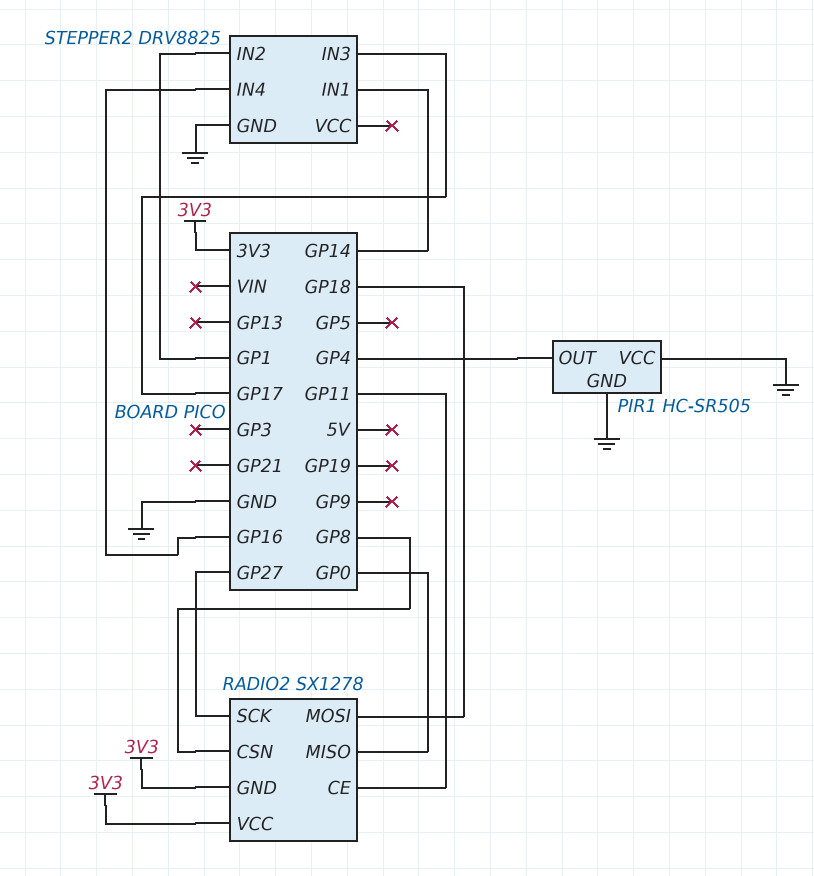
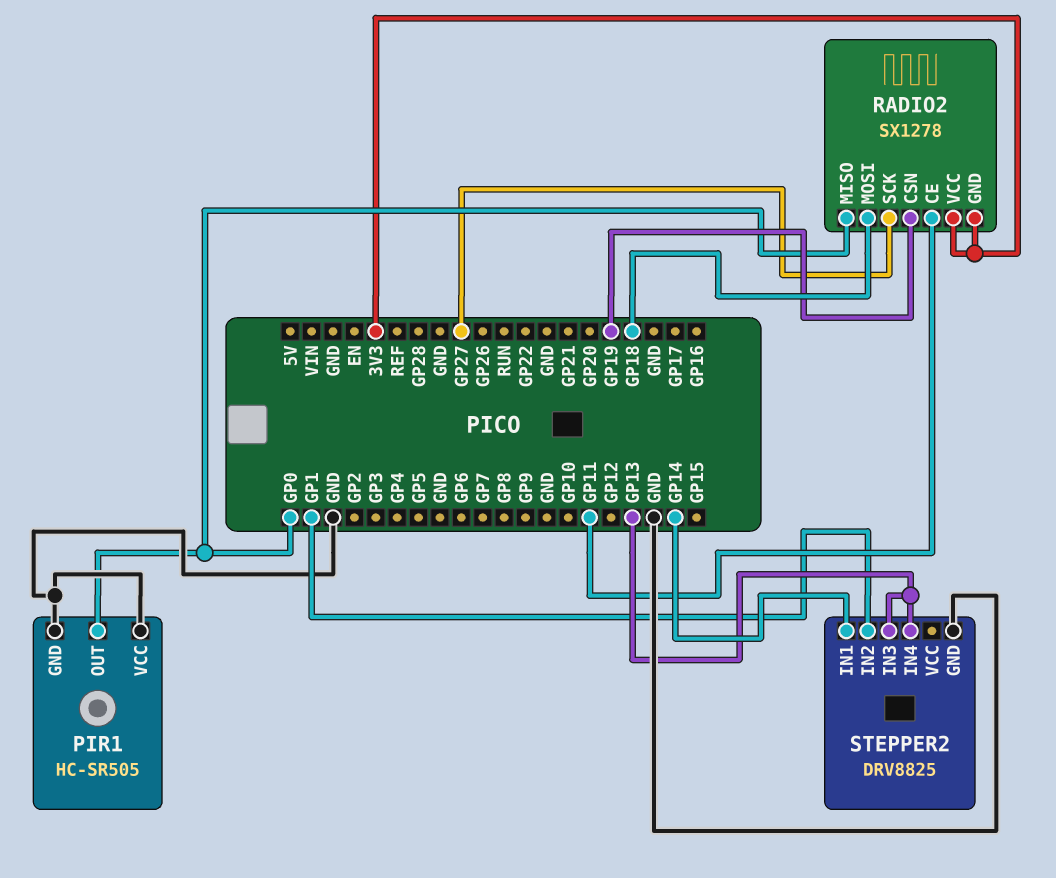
PIR1 pin OUT: GP4 -> GP0
RADIO2 pin CSN: GP8 -> GP19
STEPPER2 pin IN3: GP17 -> GP13
STEPPER2 pin IN4: GP16 -> GP13

